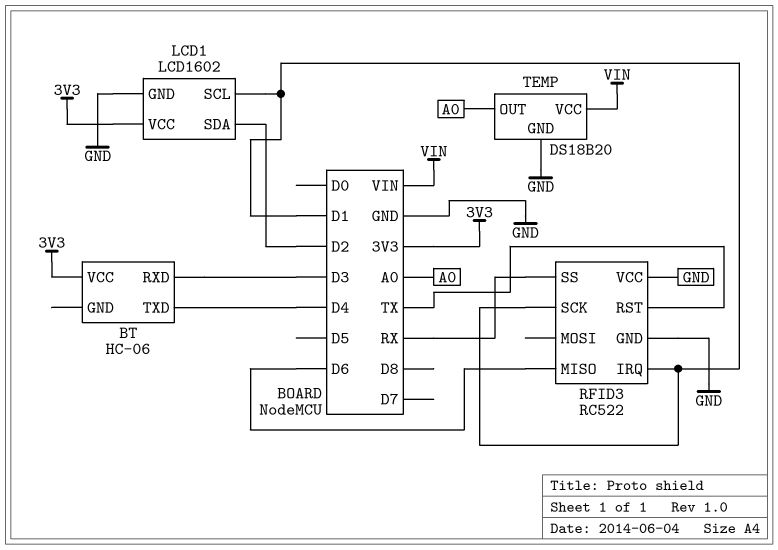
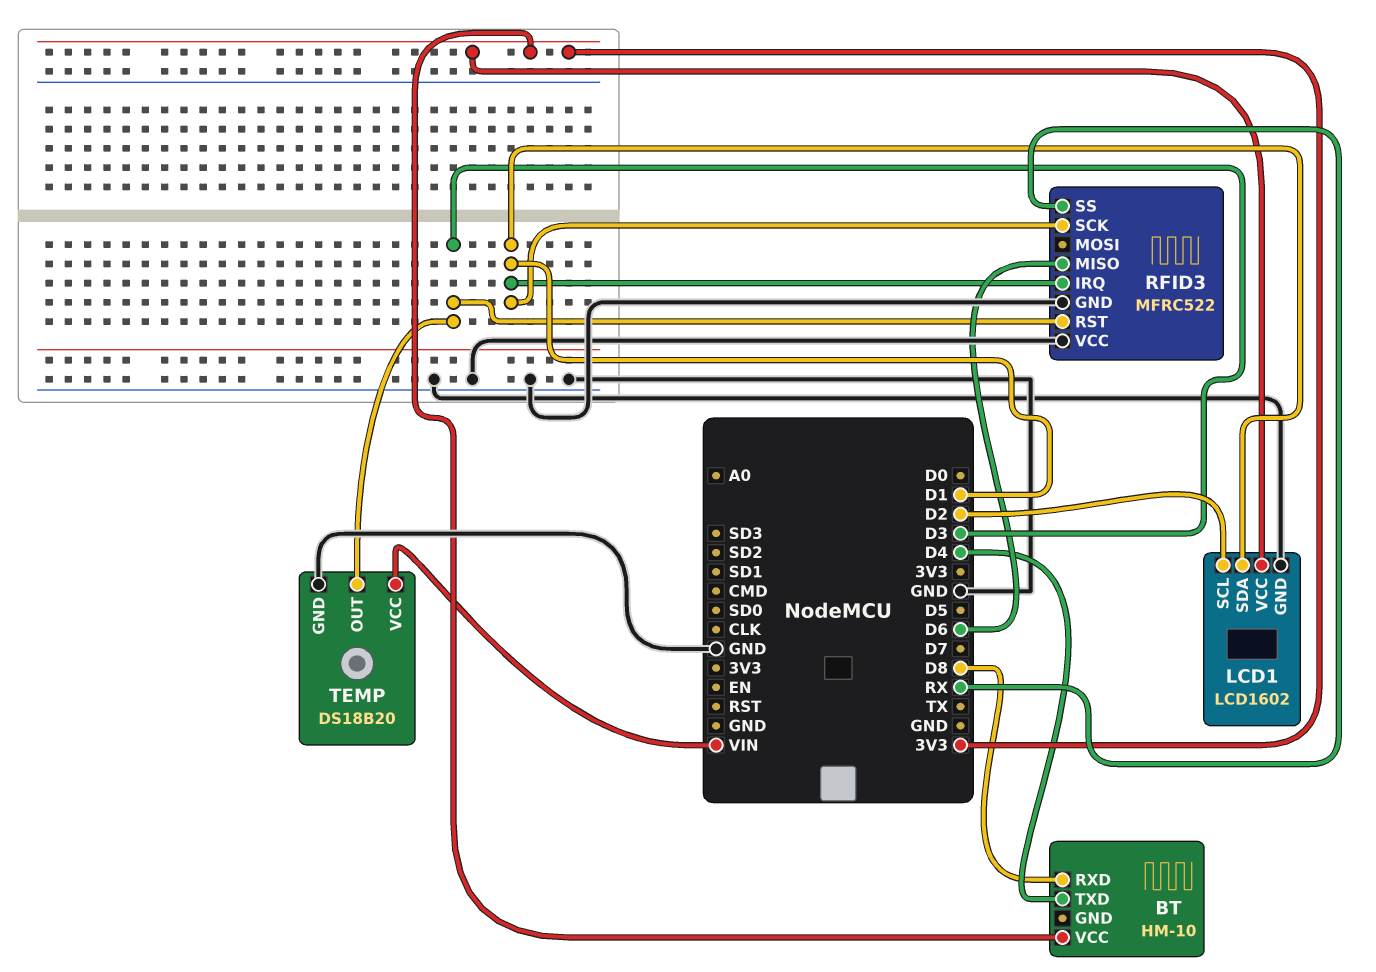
BT: HC-06 -> HM-10
BT pin RXD: D3 -> D8
LCD1 pin SCL: D1 -> D2
LCD1 pin SDA: D2 -> D1
RFID3: RC522 -> MFRC522
RFID3 pin RST: TX -> D3
TEMP pin OUT: A0 -> D3

